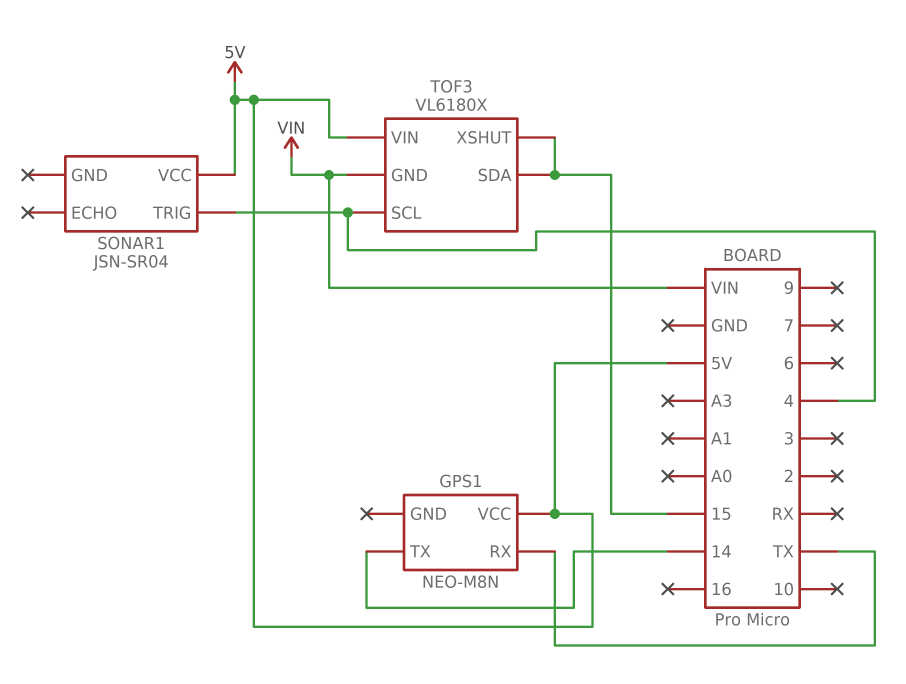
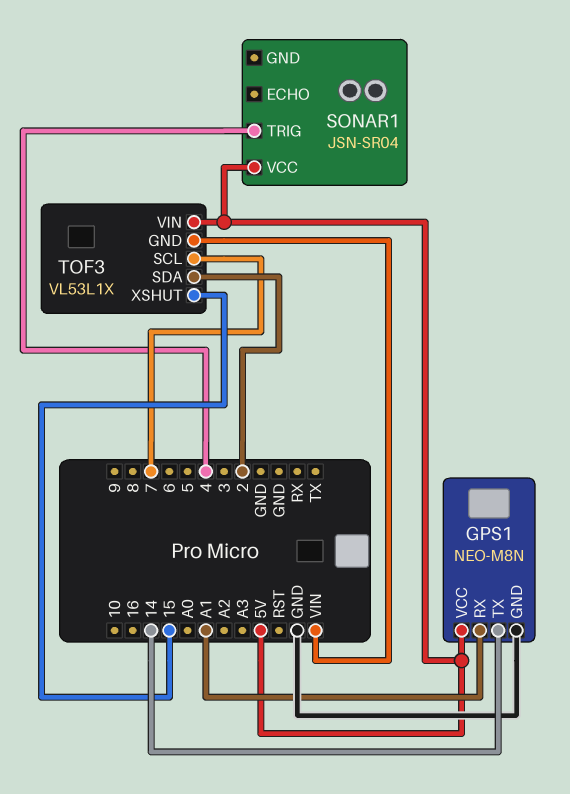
GPS1 pin GND: none -> GND
GPS1 pin RX: TX -> A1
TOF3: VL6180X -> VL53L1X
TOF3 pin SCL: 4 -> 7
TOF3 pin SDA: 15 -> 2

